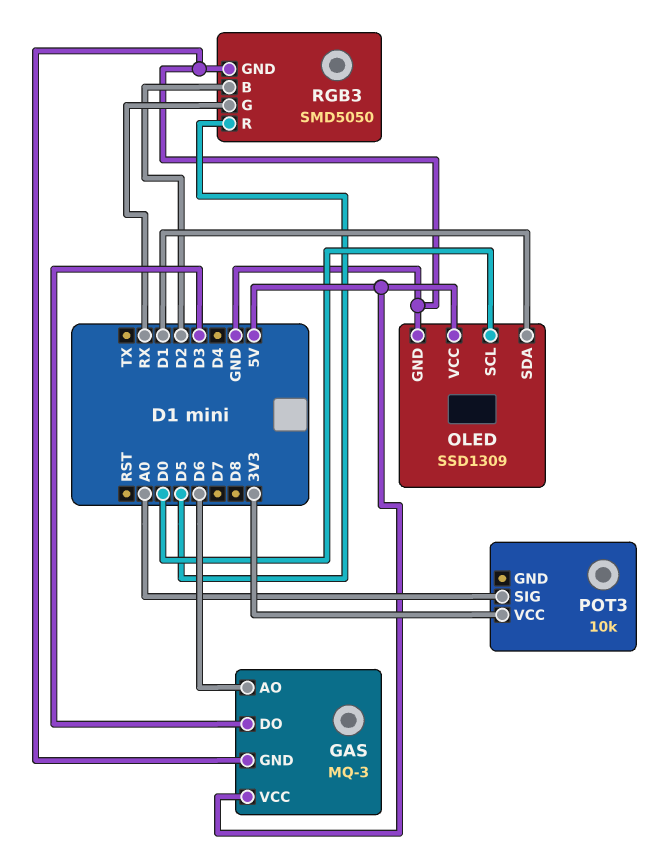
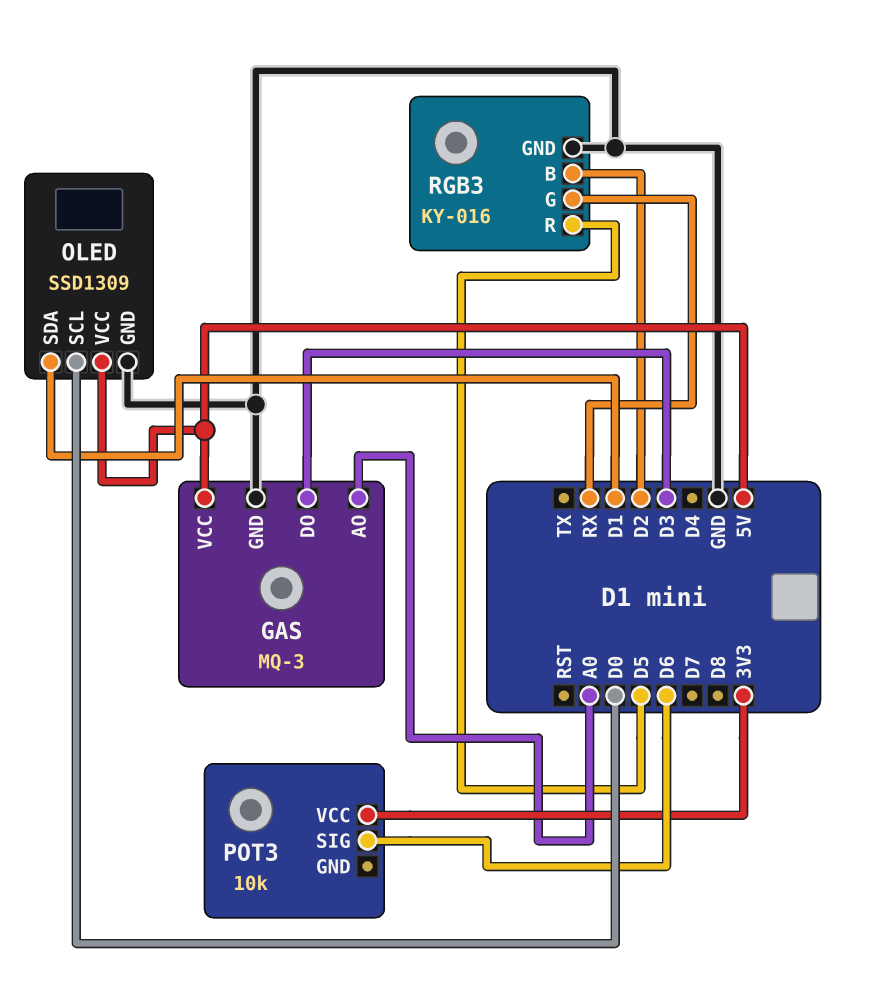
GAS pin AO: D6 -> A0
POT3 pin SIG: A0 -> D6
RGB3: SMD5050 -> KY-016

